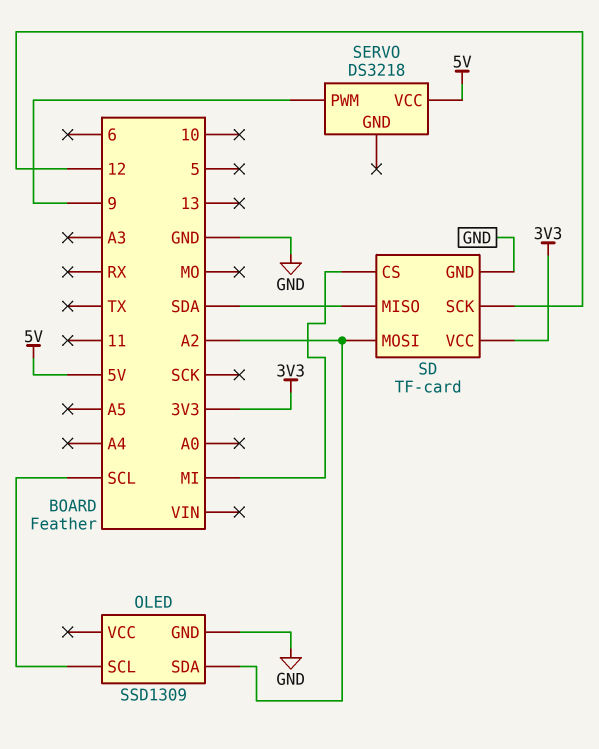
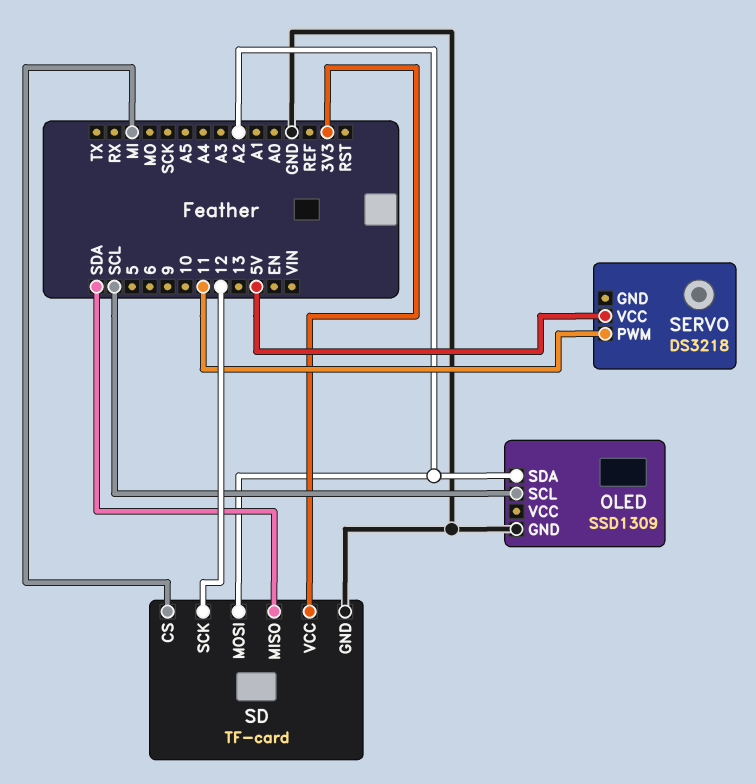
SERVO pin PWM: 9 -> 11

